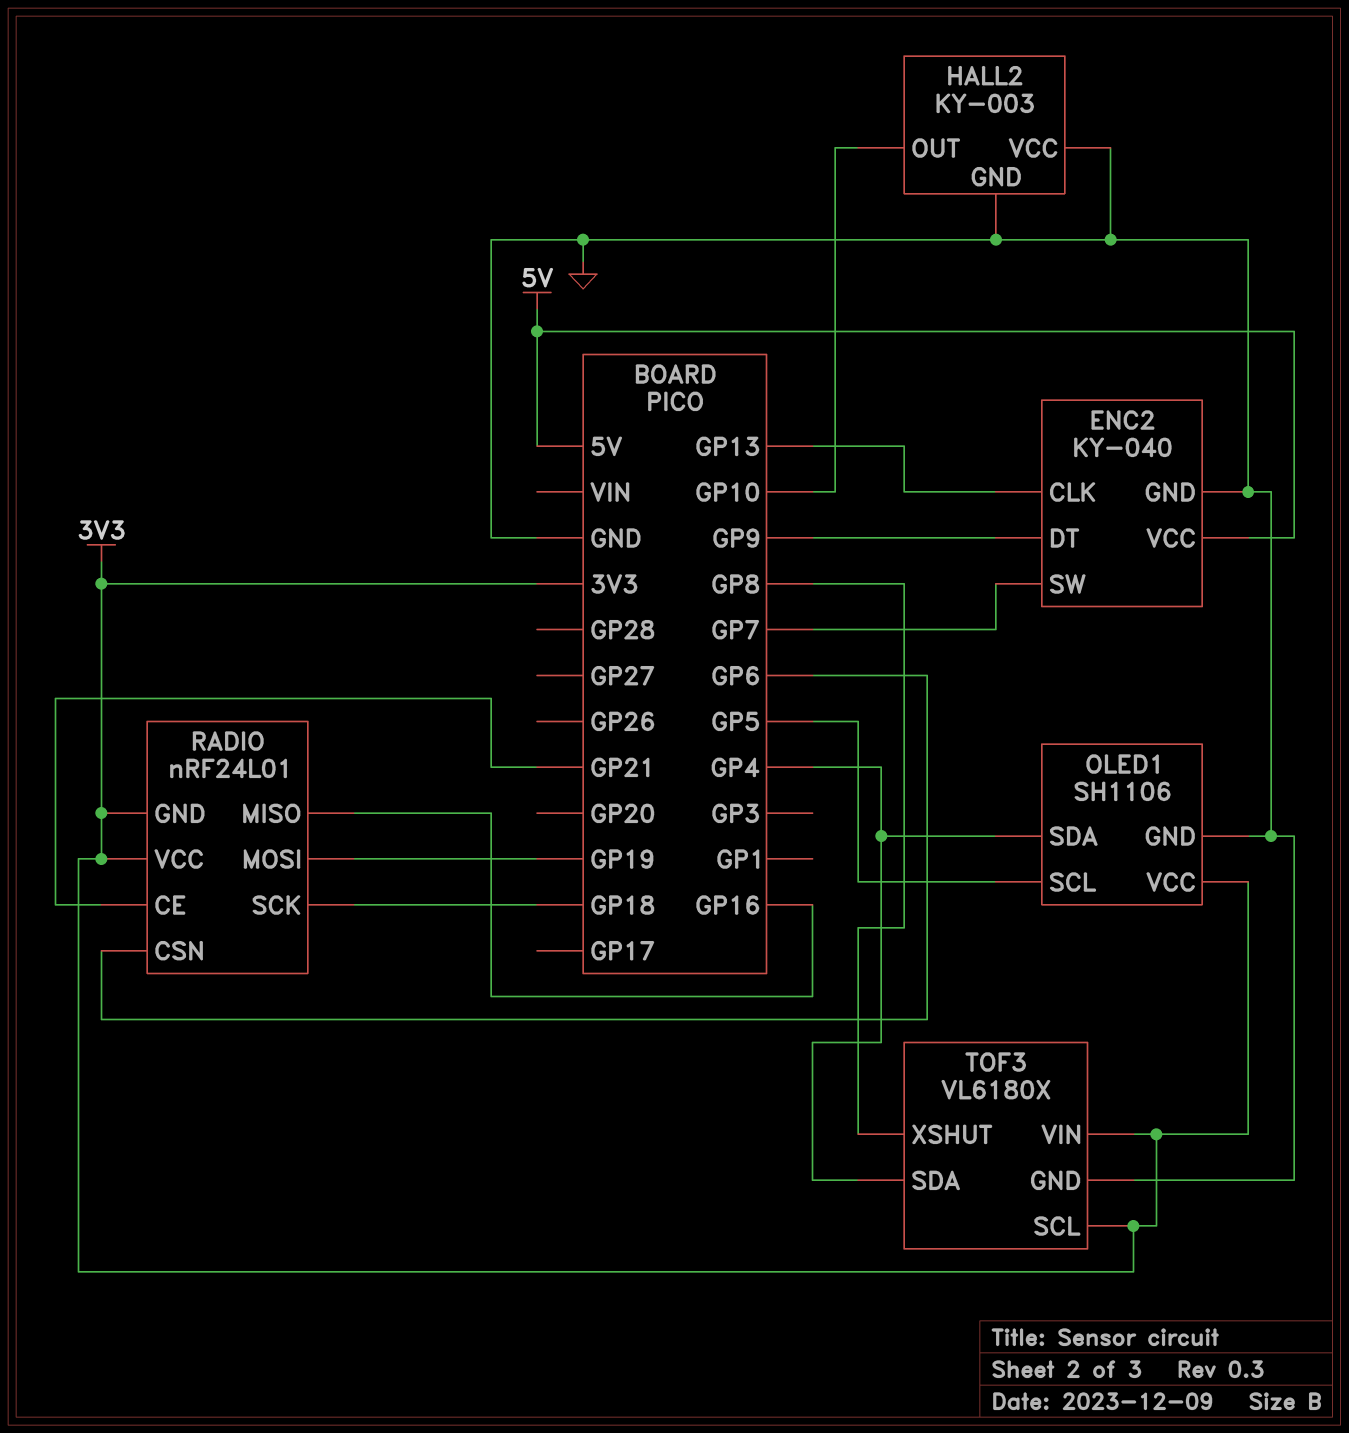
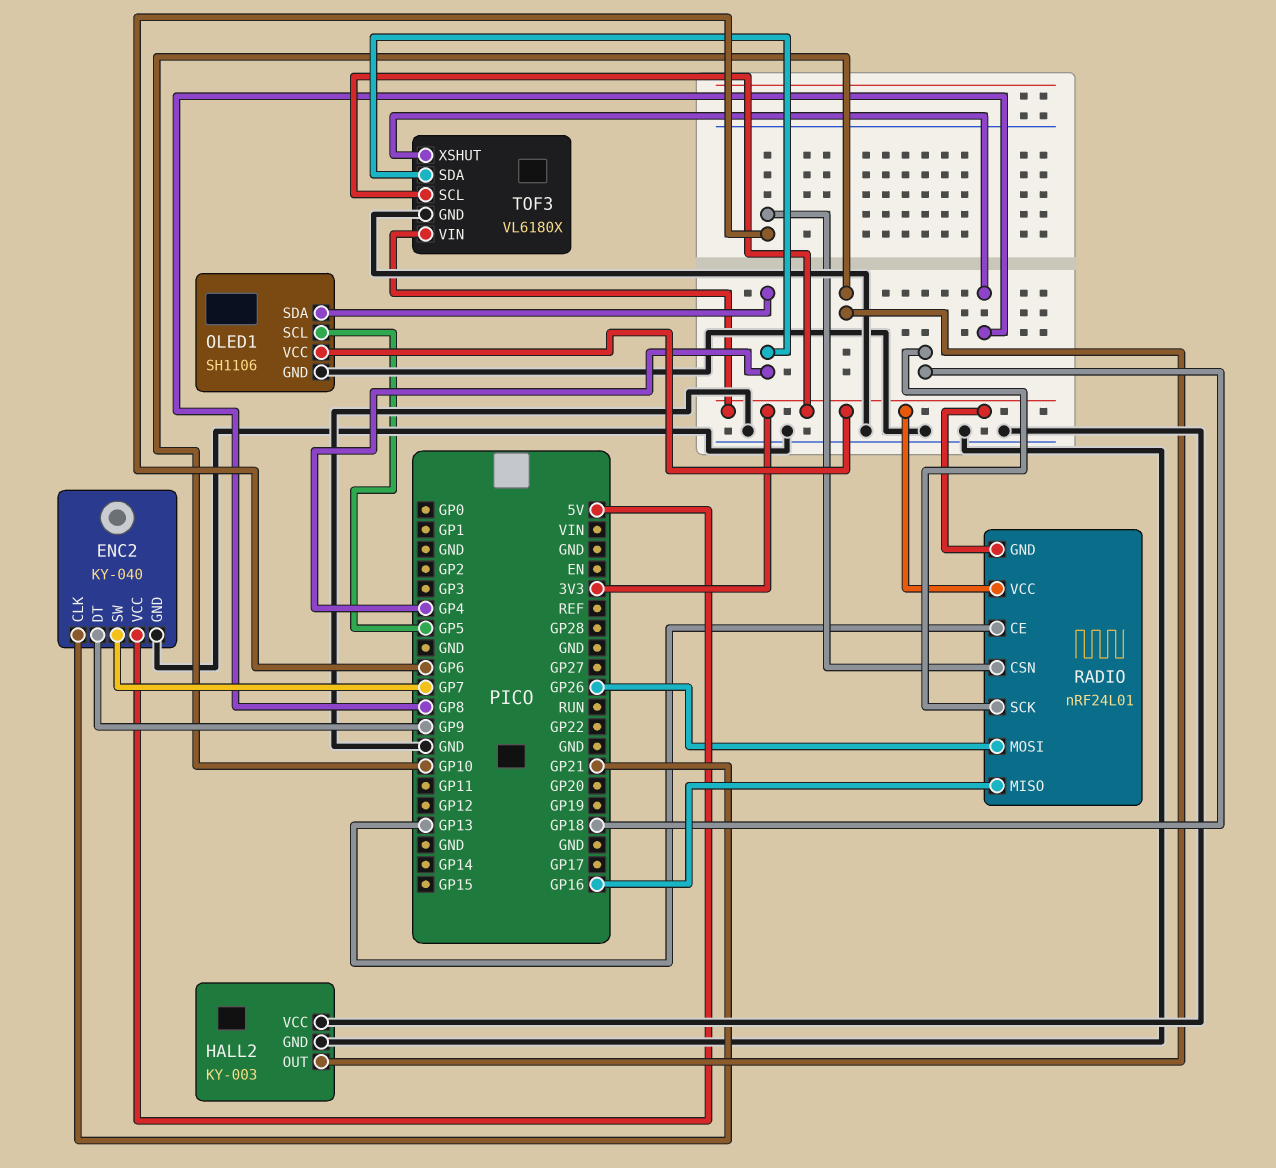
ENC2 pin CLK: GP13 -> GP21
RADIO pin CE: GP21 -> GP13
RADIO pin MOSI: GP19 -> GP26

